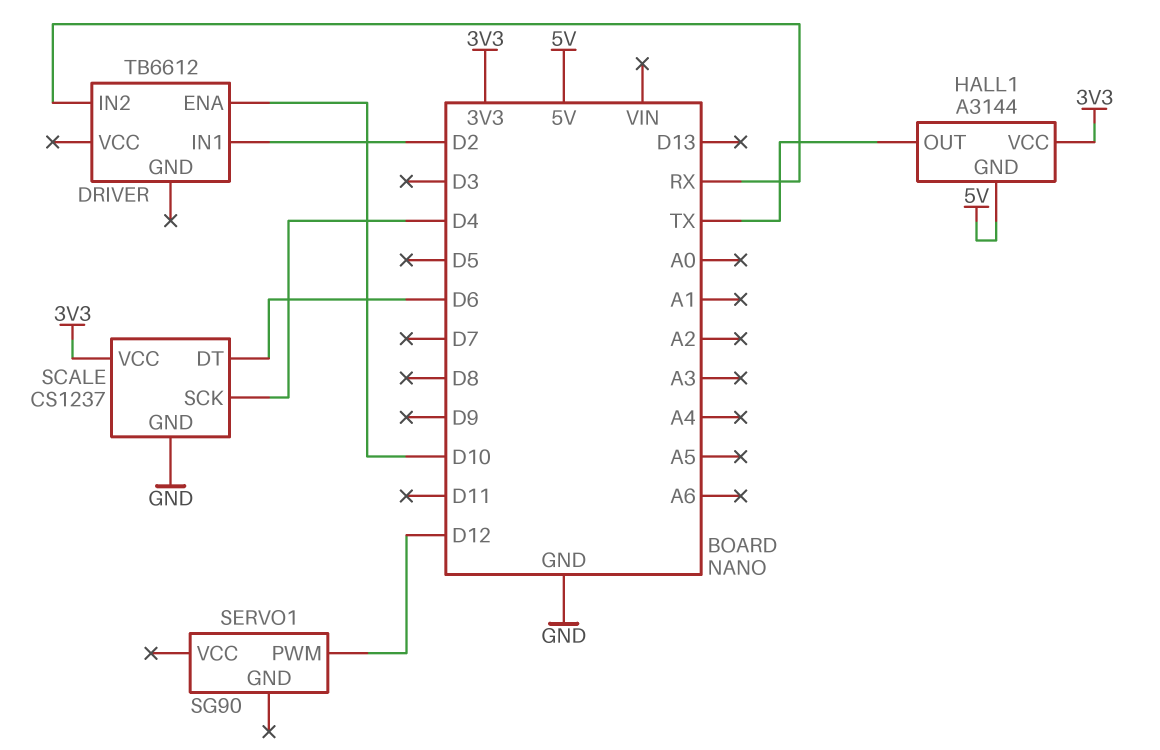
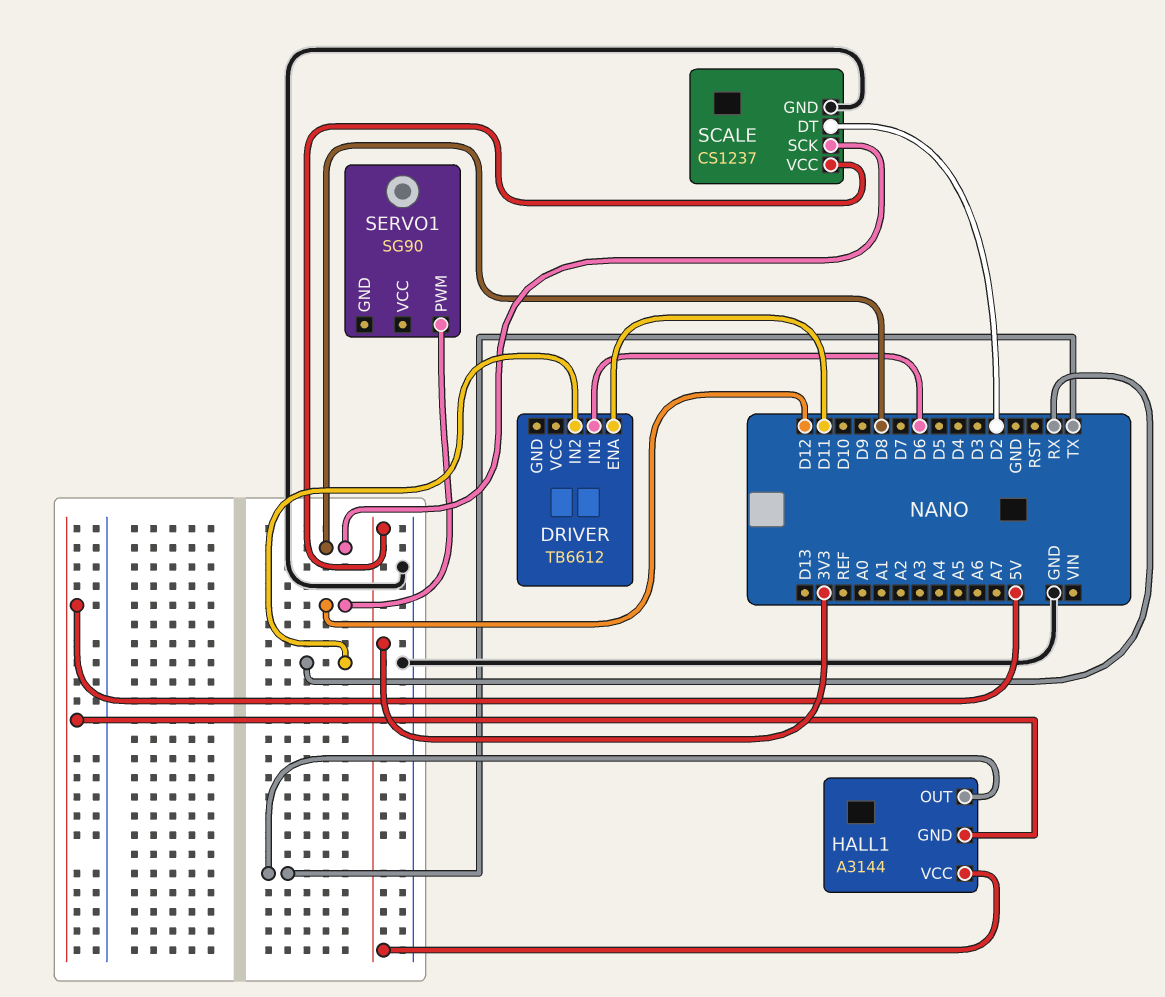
DRIVER pin ENA: D10 -> D11
DRIVER pin IN1: D2 -> D6
SCALE pin DT: D6 -> D2
SCALE pin SCK: D4 -> D8

